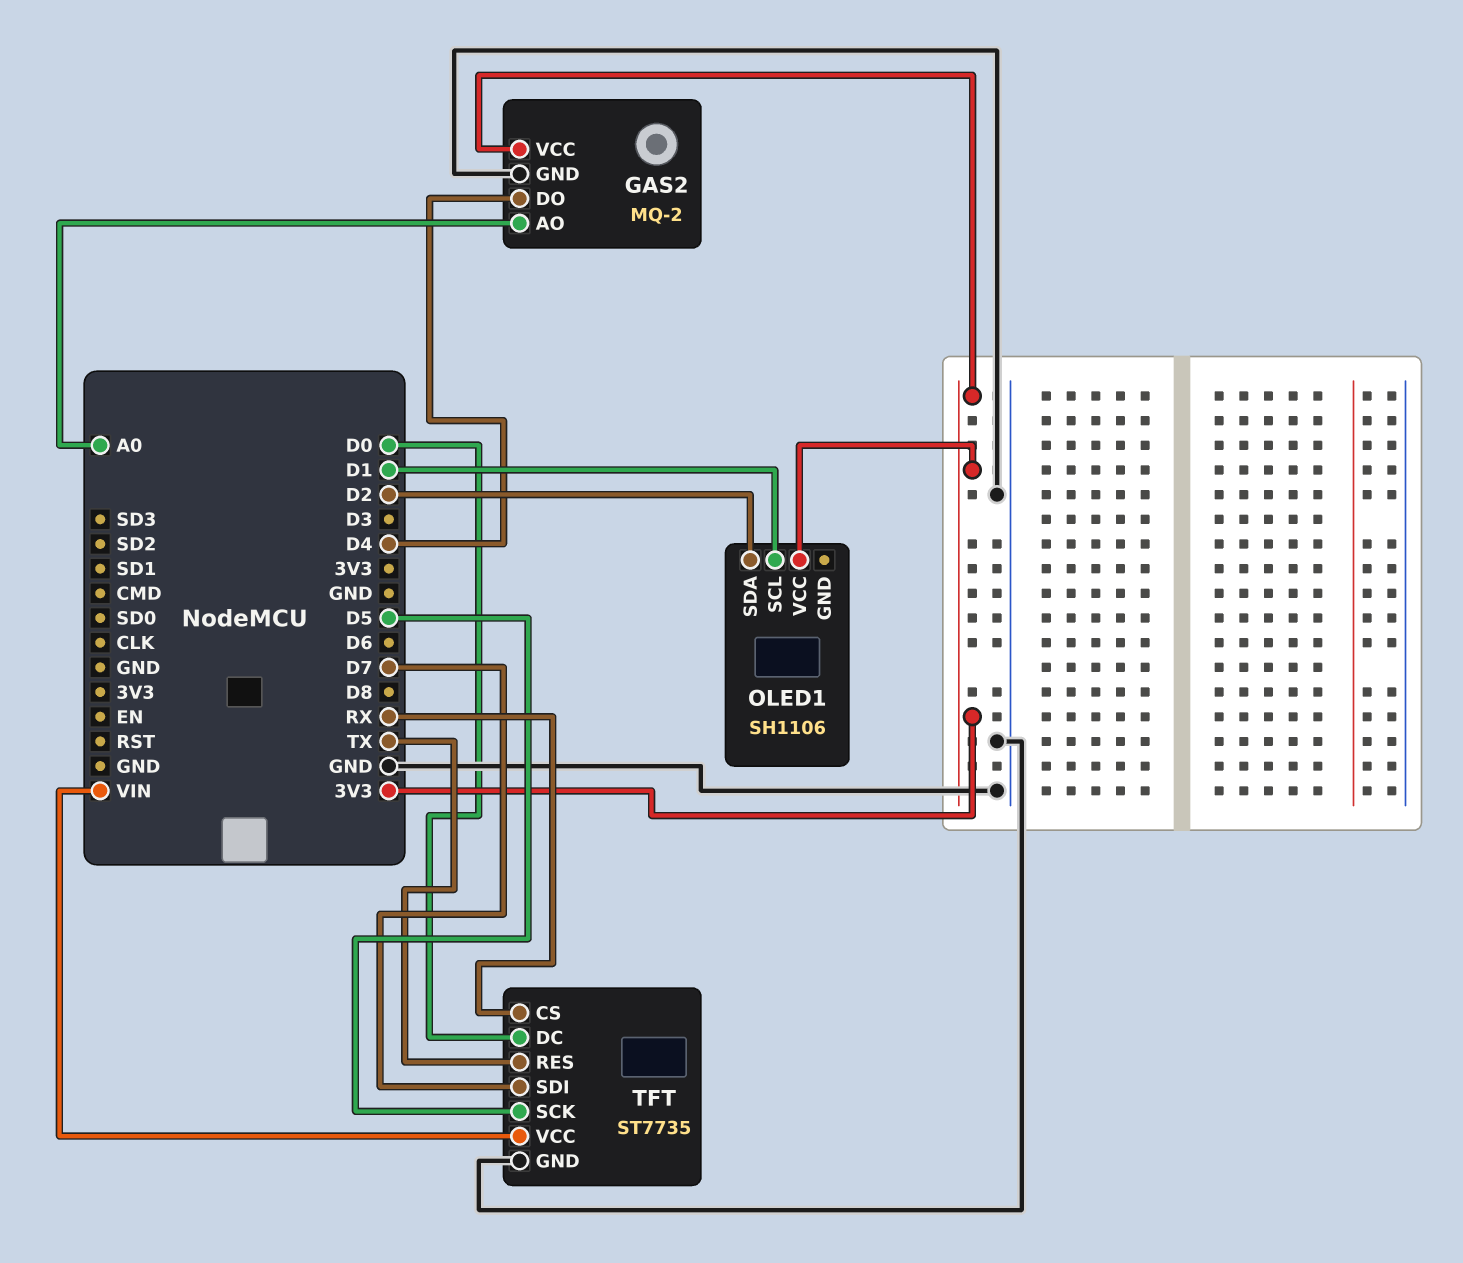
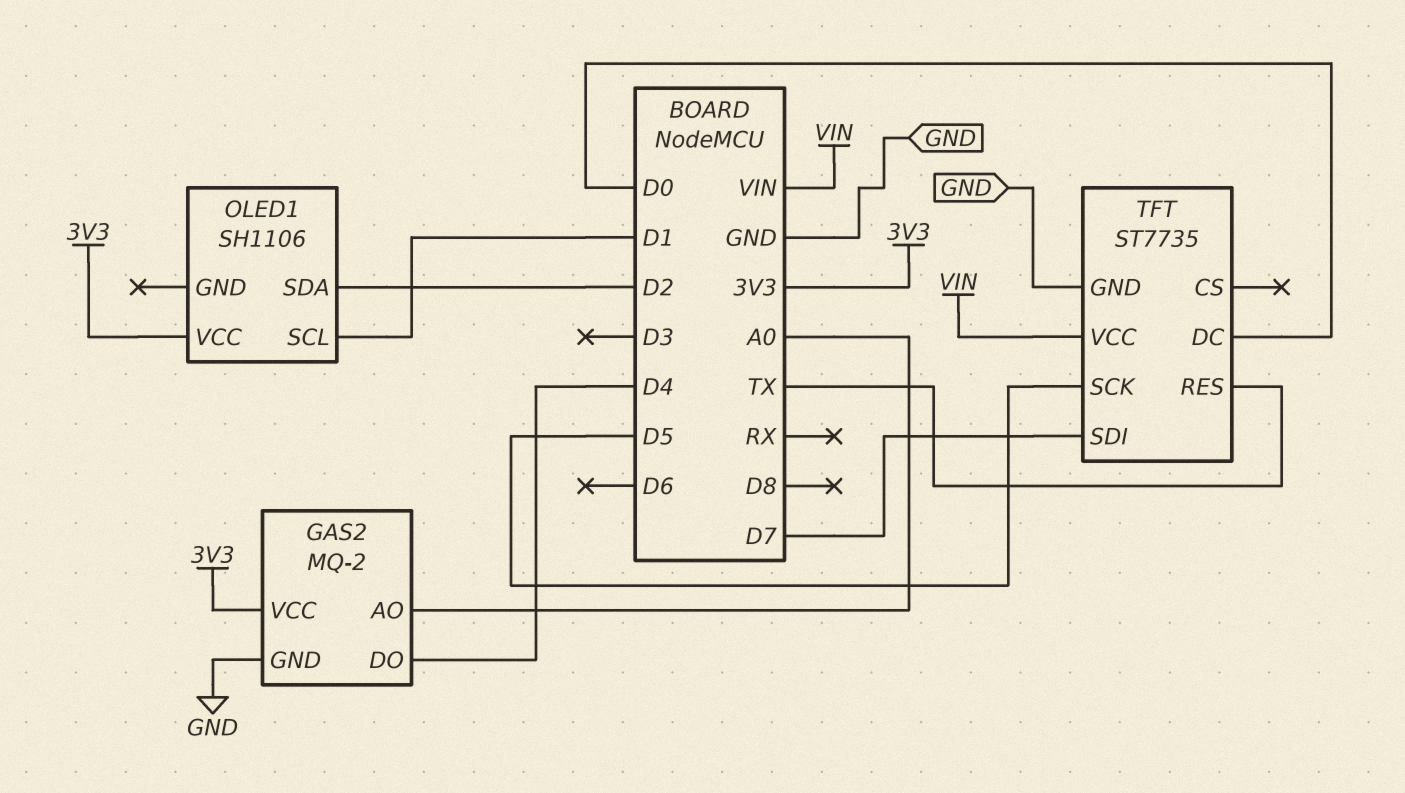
TFT pin CS: RX -> none

